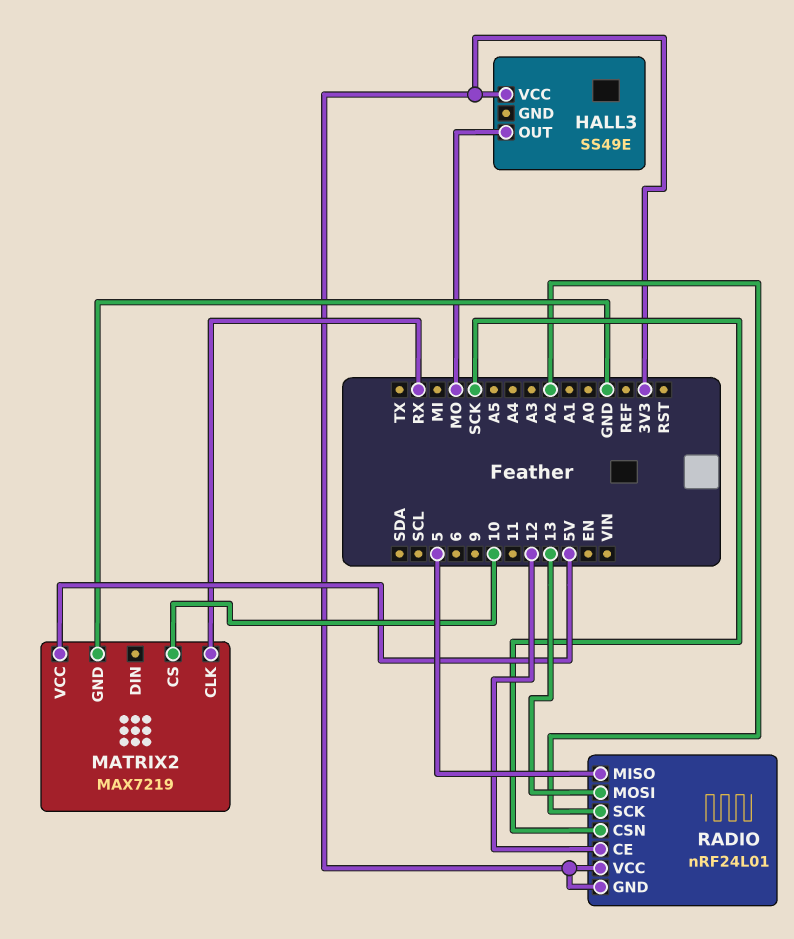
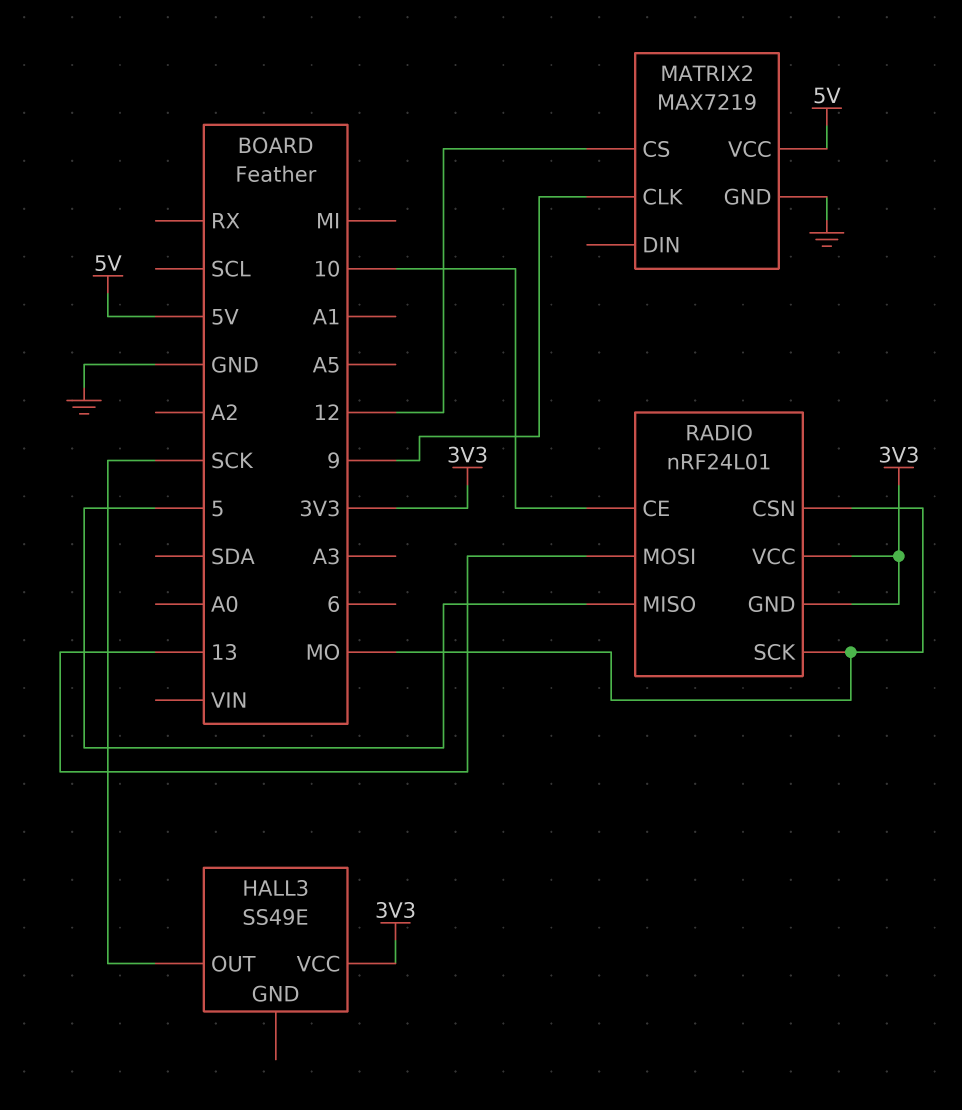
HALL3 pin OUT: MO -> SCK
MATRIX2 pin CLK: RX -> 9
MATRIX2 pin CS: 10 -> 12
RADIO pin CE: 12 -> 10
RADIO pin CSN: SCK -> MO
RADIO pin SCK: A2 -> MO

